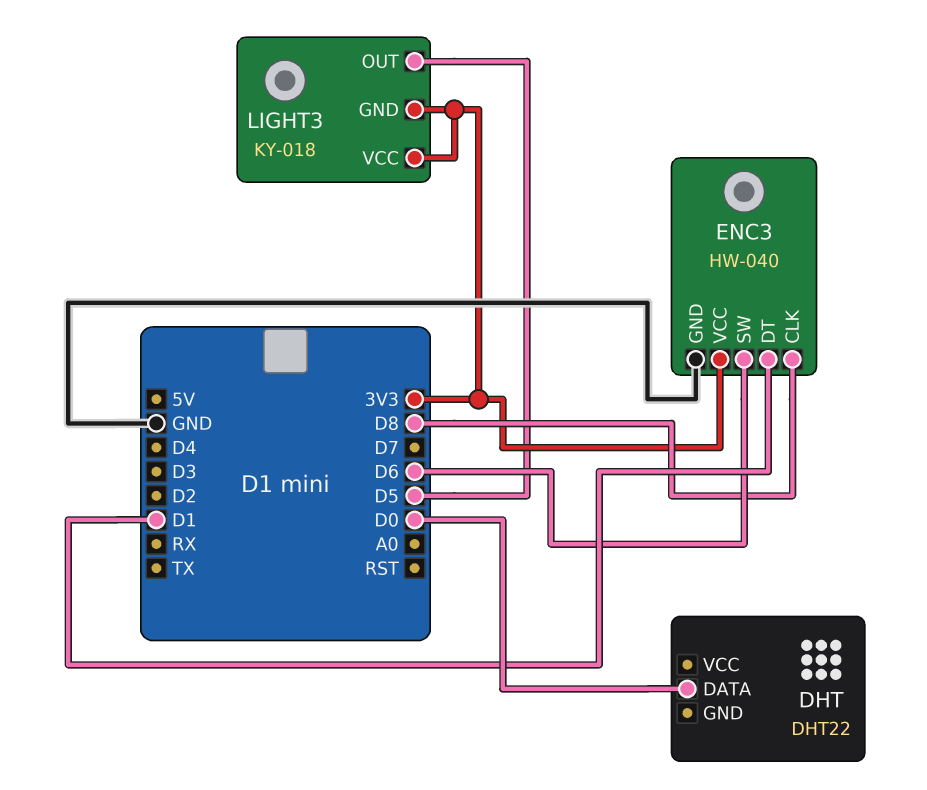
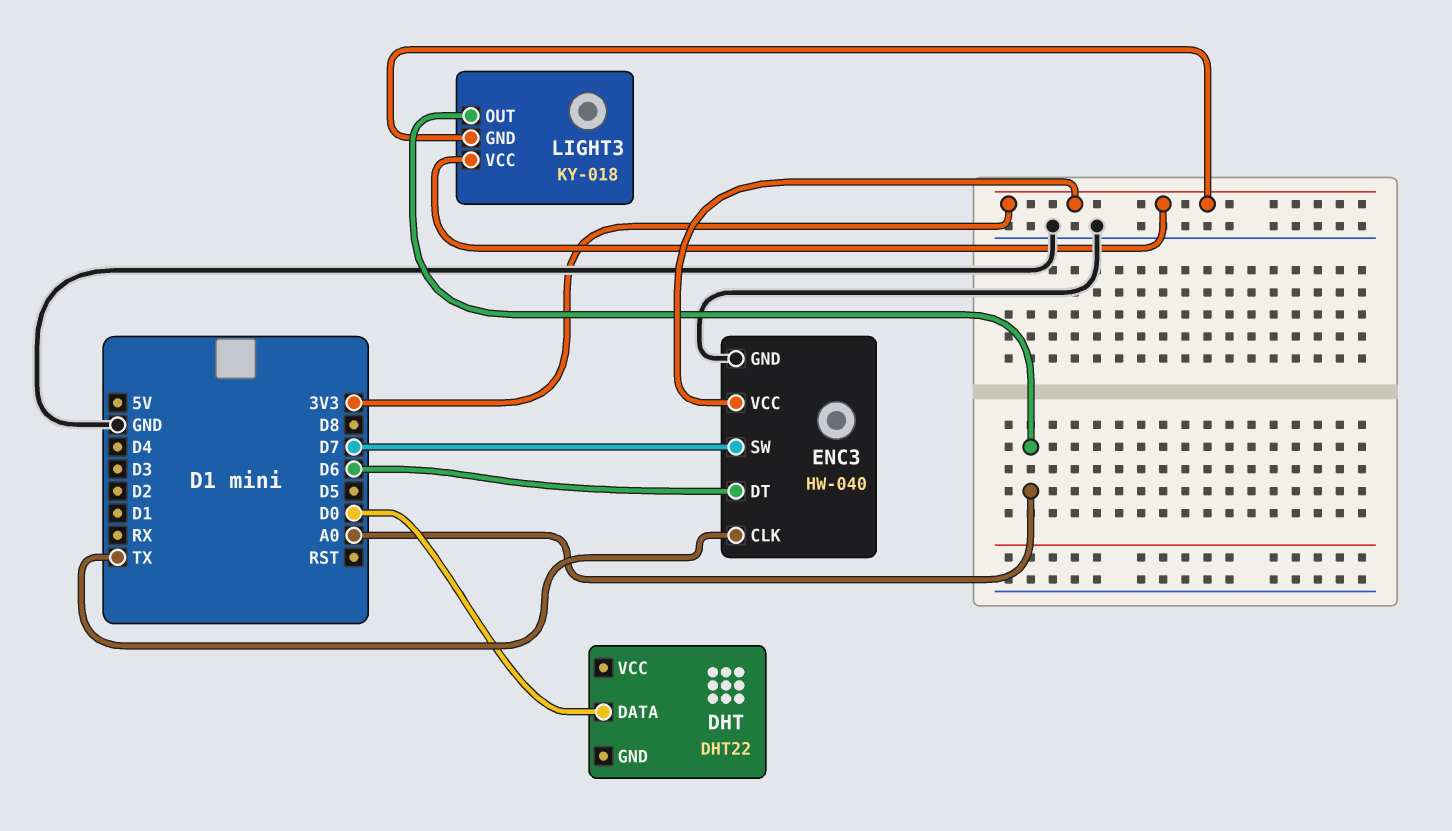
ENC3 pin CLK: D8 -> TX
ENC3 pin DT: D1 -> D6
ENC3 pin SW: D6 -> D7
LIGHT3 pin OUT: D5 -> A0

